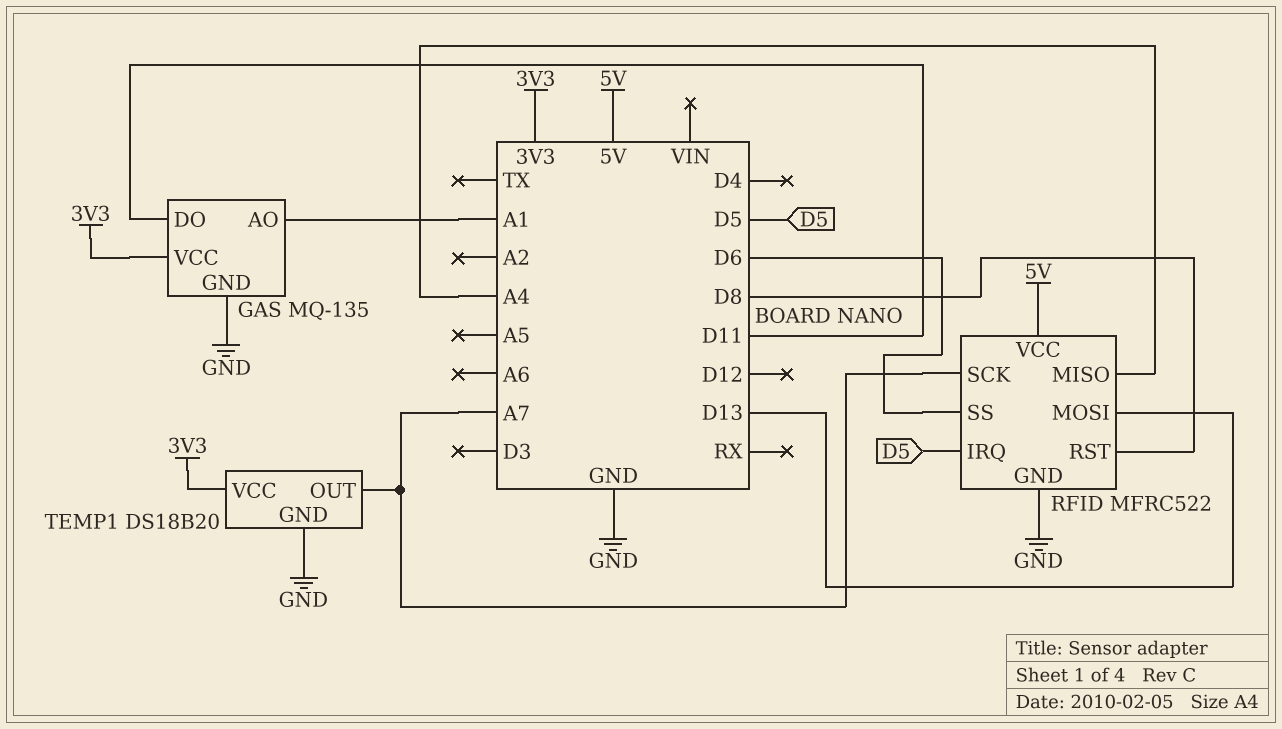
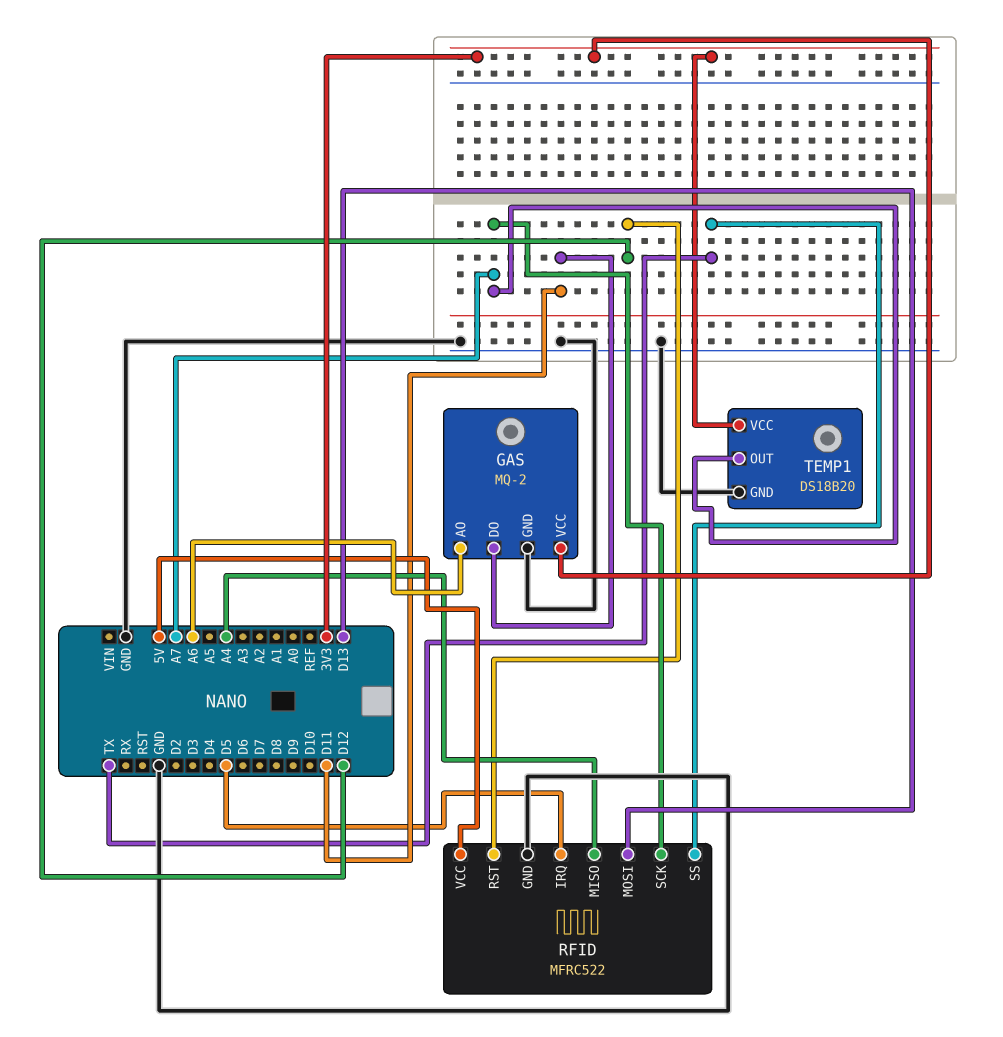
GAS: MQ-135 -> MQ-2
GAS pin AO: A1 -> A6
RFID pin RST: D8 -> D12
RFID pin SS: D6 -> TX

